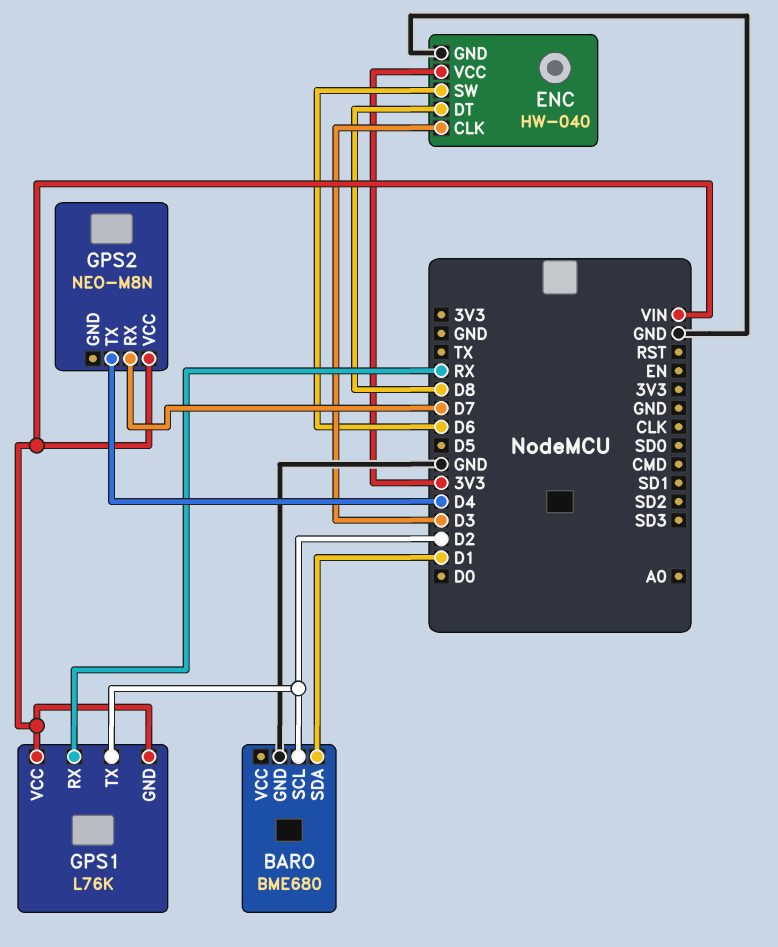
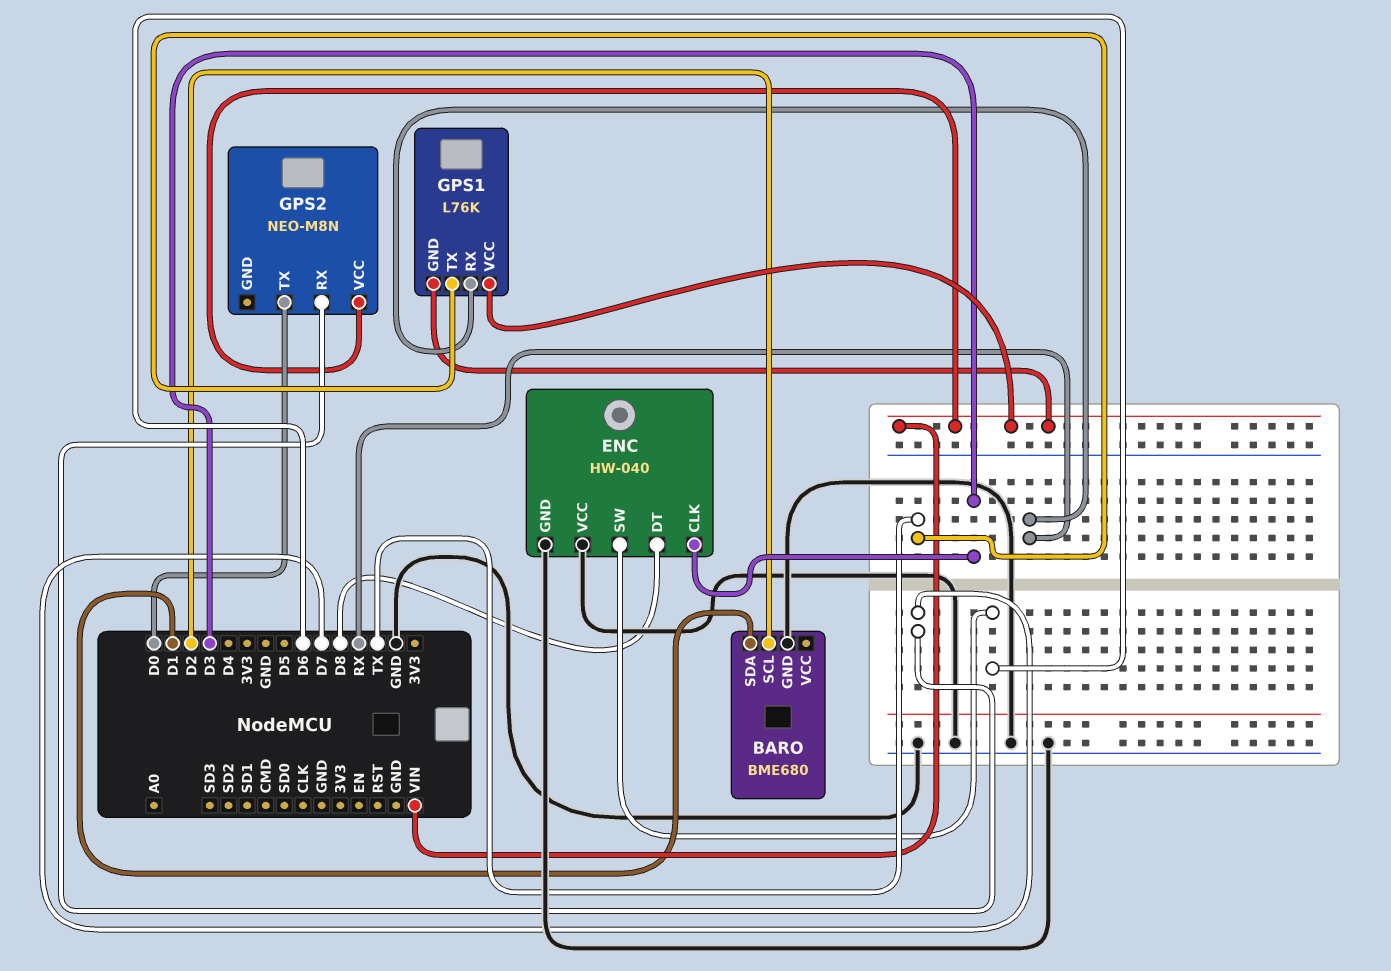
ENC pin VCC: 3V3 -> GND
GPS1 pin TX: D2 -> TX
GPS2 pin TX: D4 -> D0

